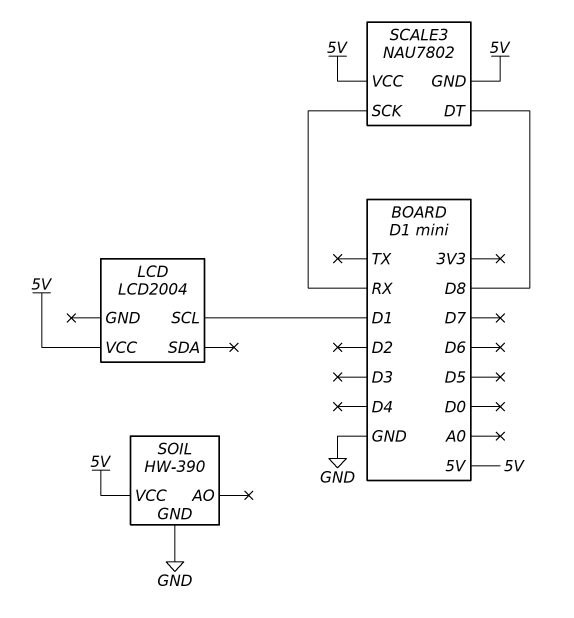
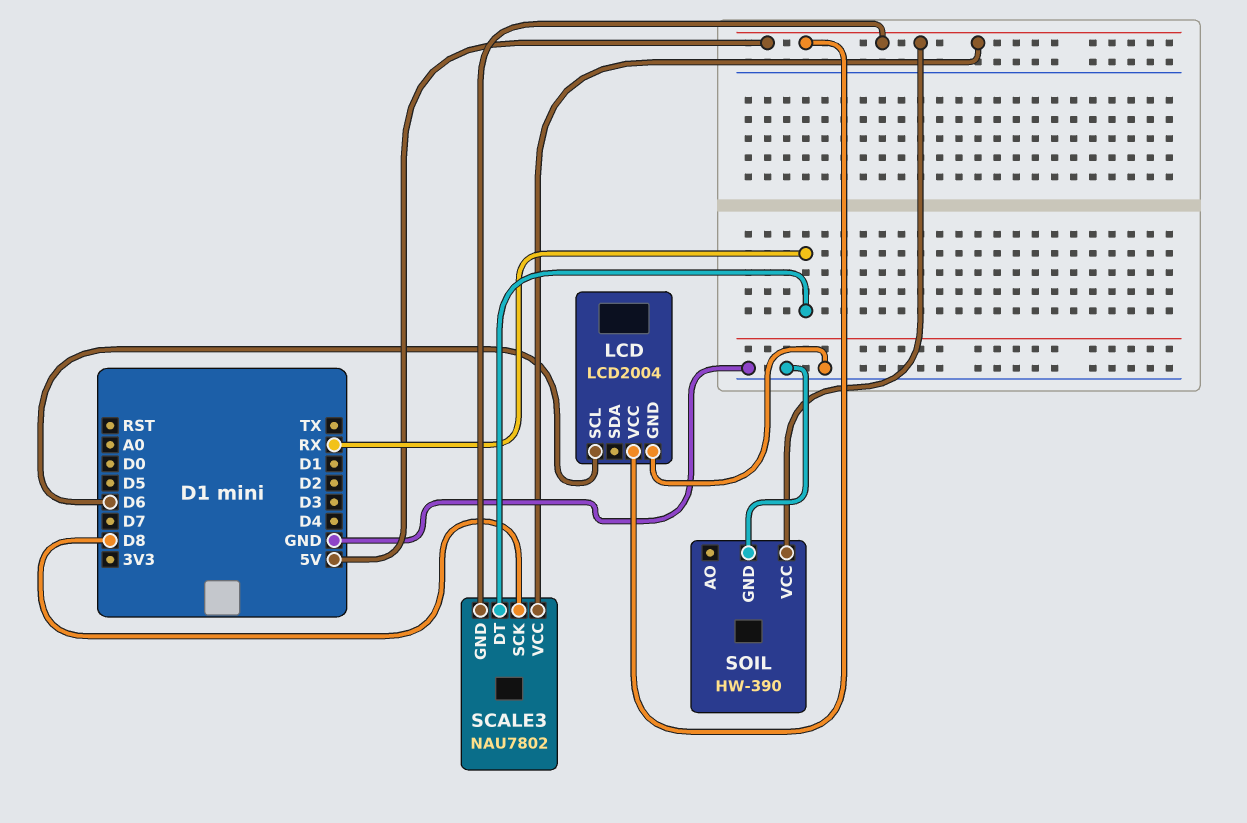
LCD pin GND: none -> GND
LCD pin SCL: D1 -> D6
SCALE3 pin DT: D8 -> RX
SCALE3 pin SCK: RX -> D8

